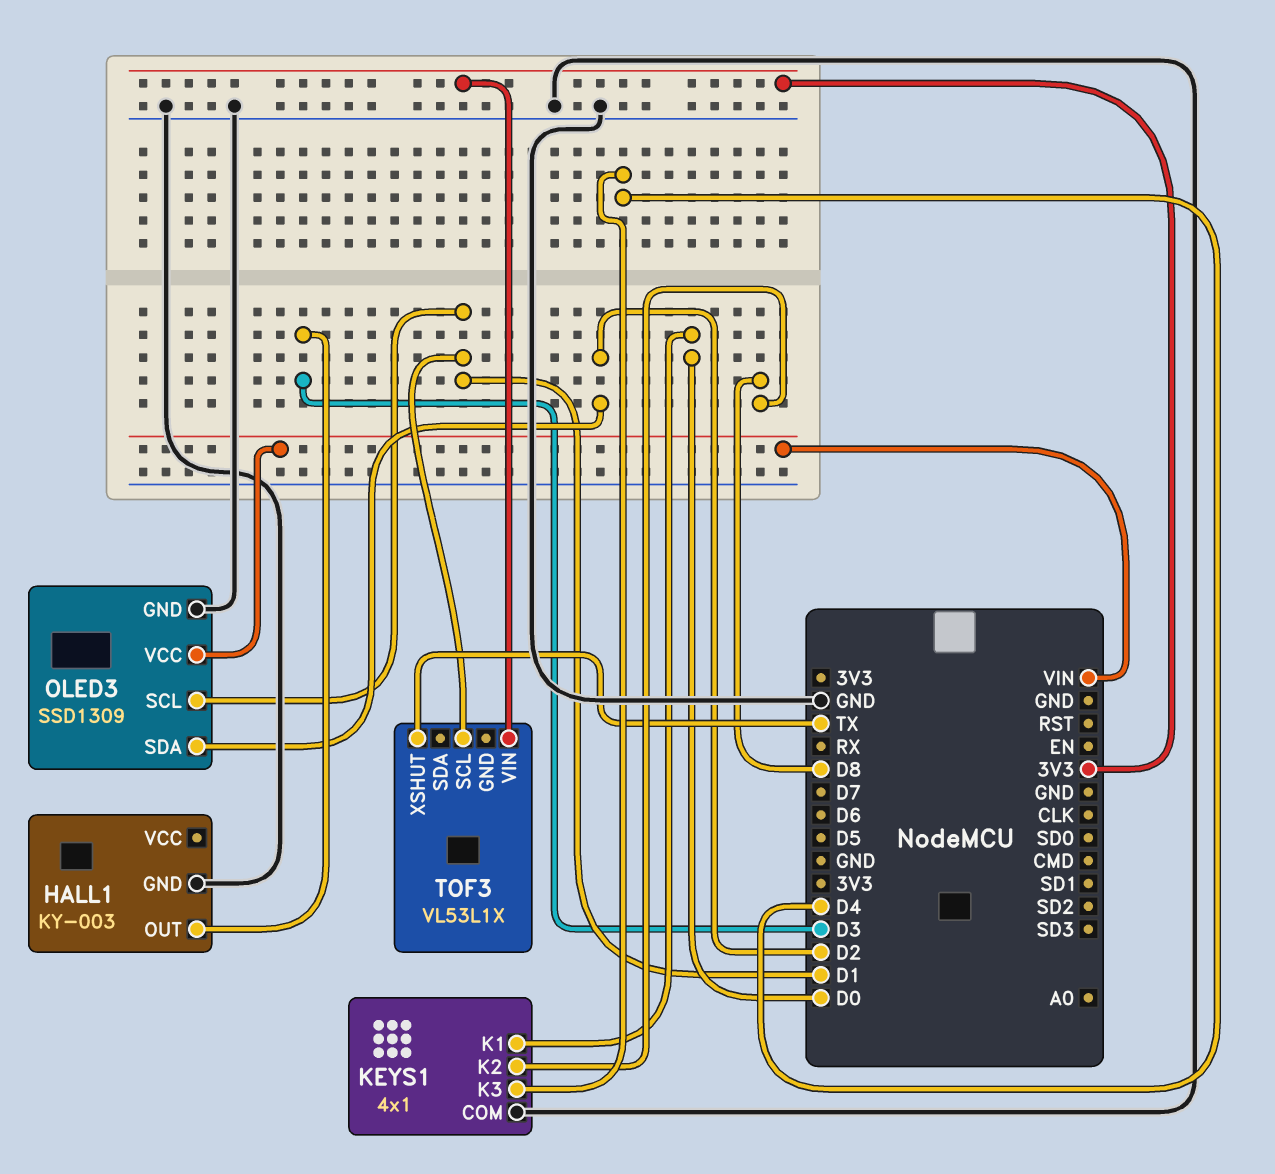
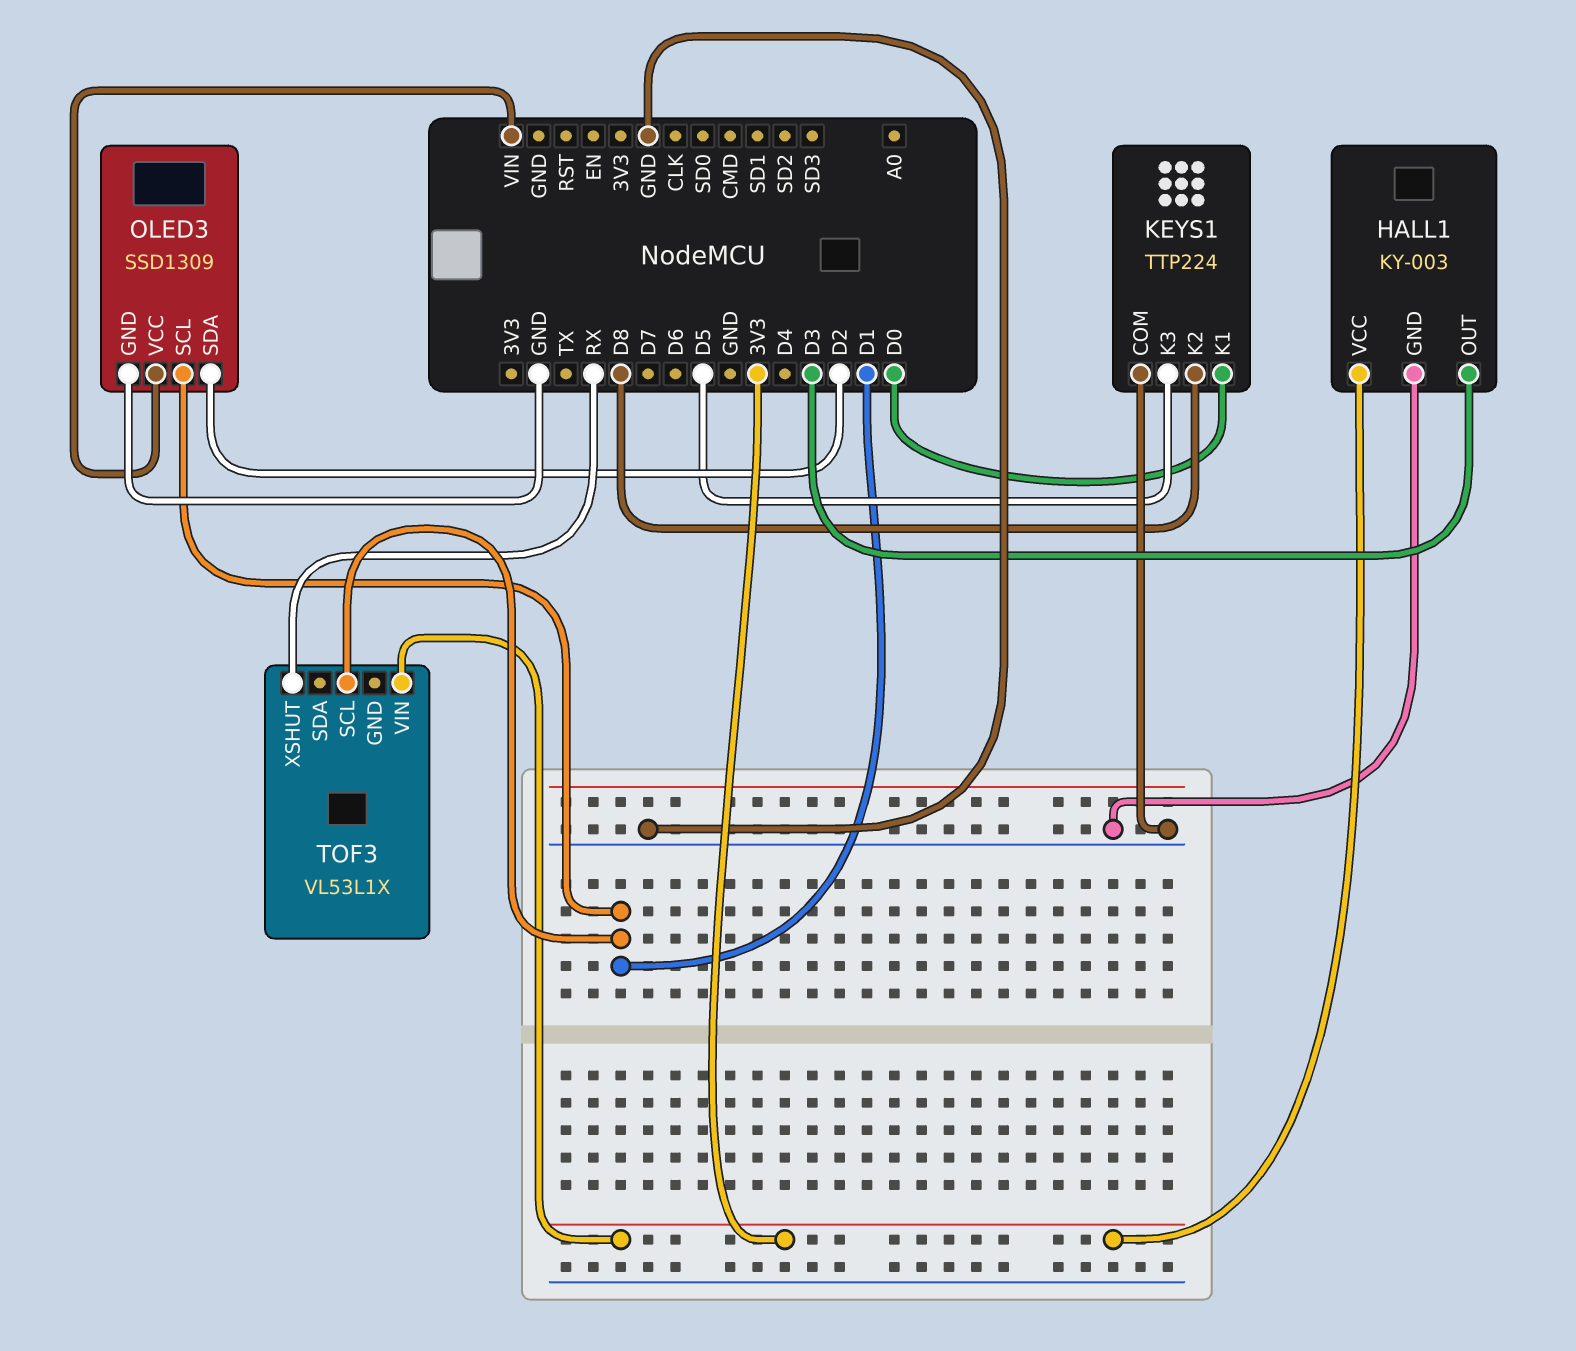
HALL1 pin VCC: none -> 3V3
KEYS1: 4x1 -> TTP224
KEYS1 pin K3: D4 -> D5
TOF3 pin XSHUT: TX -> RX

